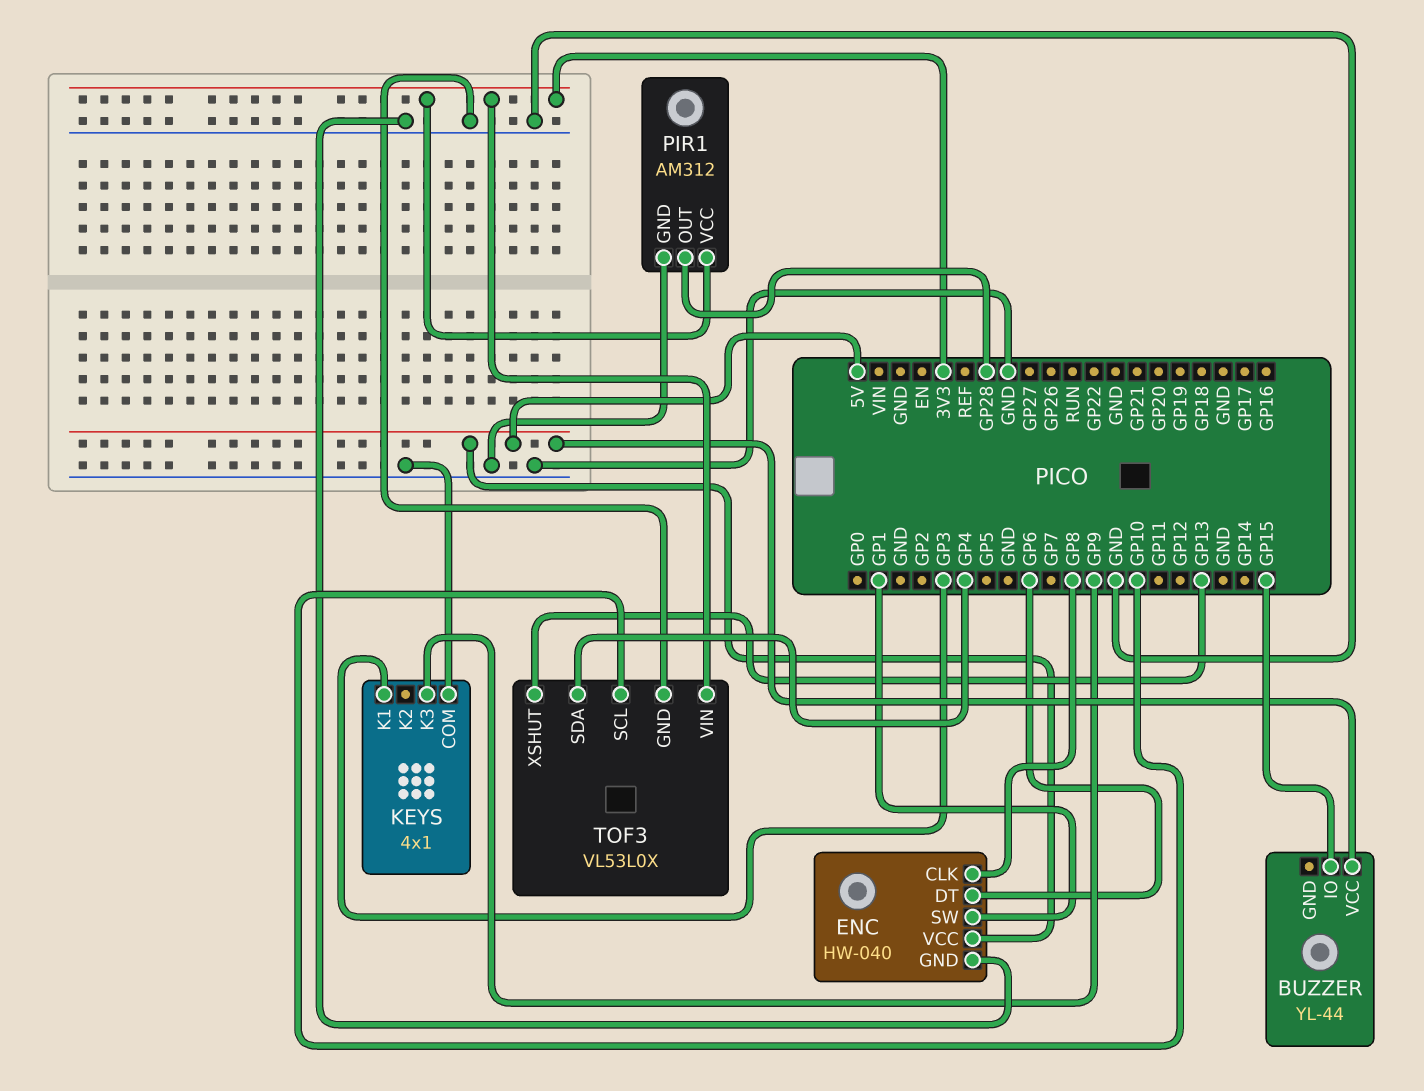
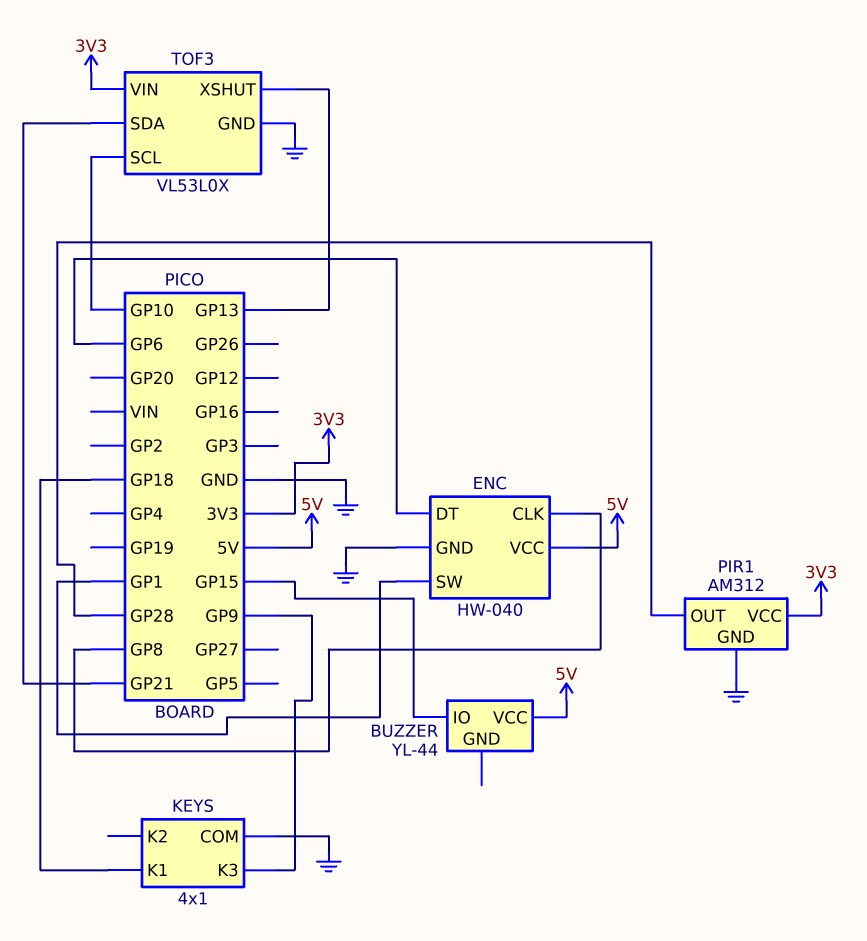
KEYS pin K1: GP3 -> GP18
TOF3 pin SDA: GP4 -> GP21

